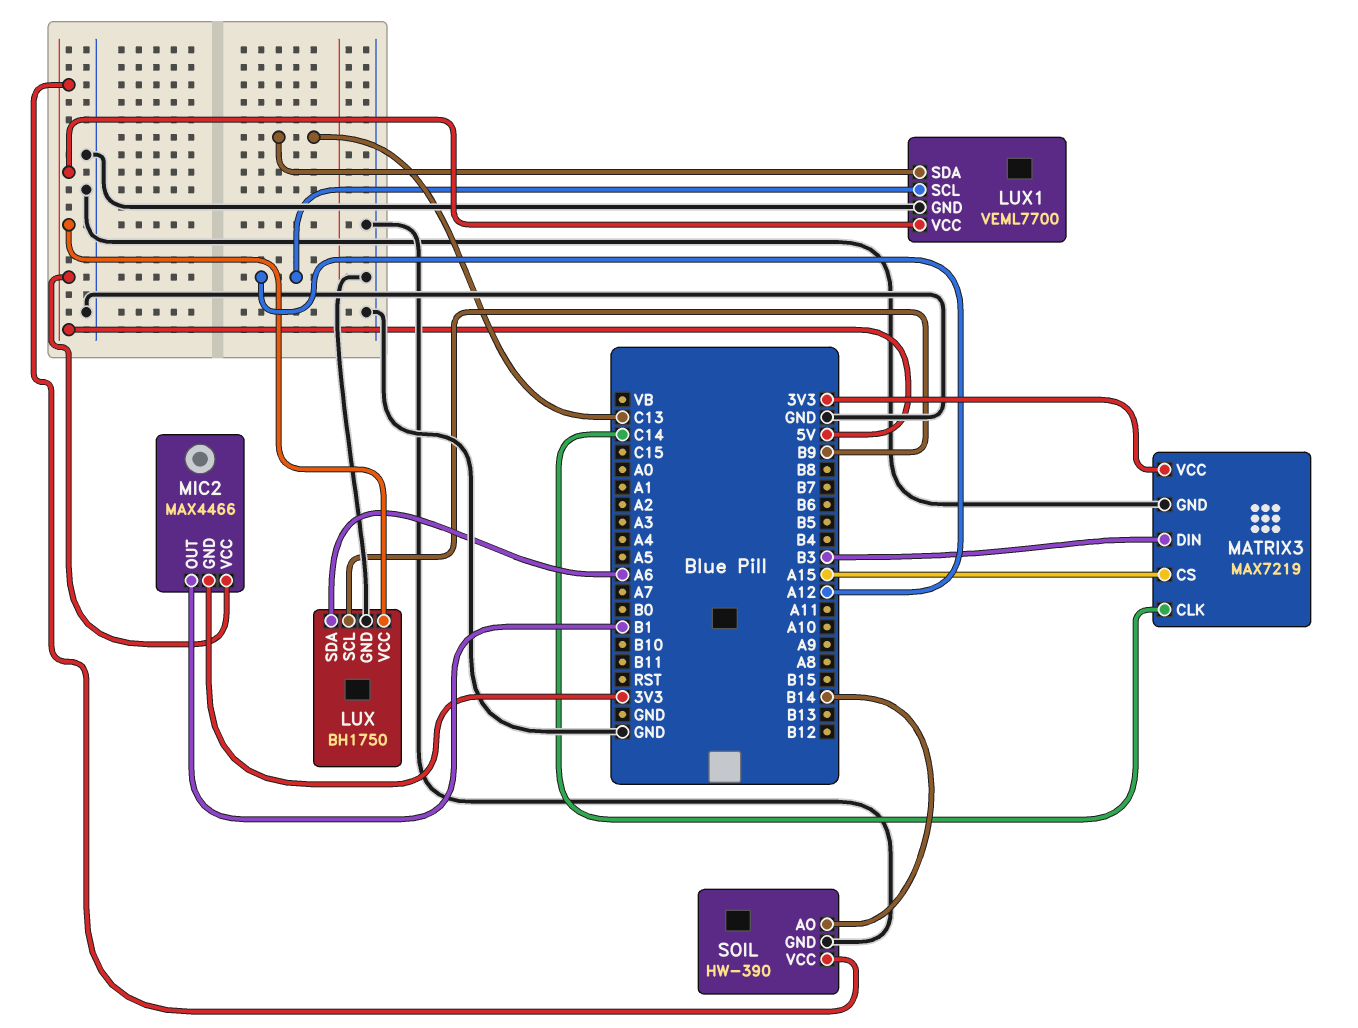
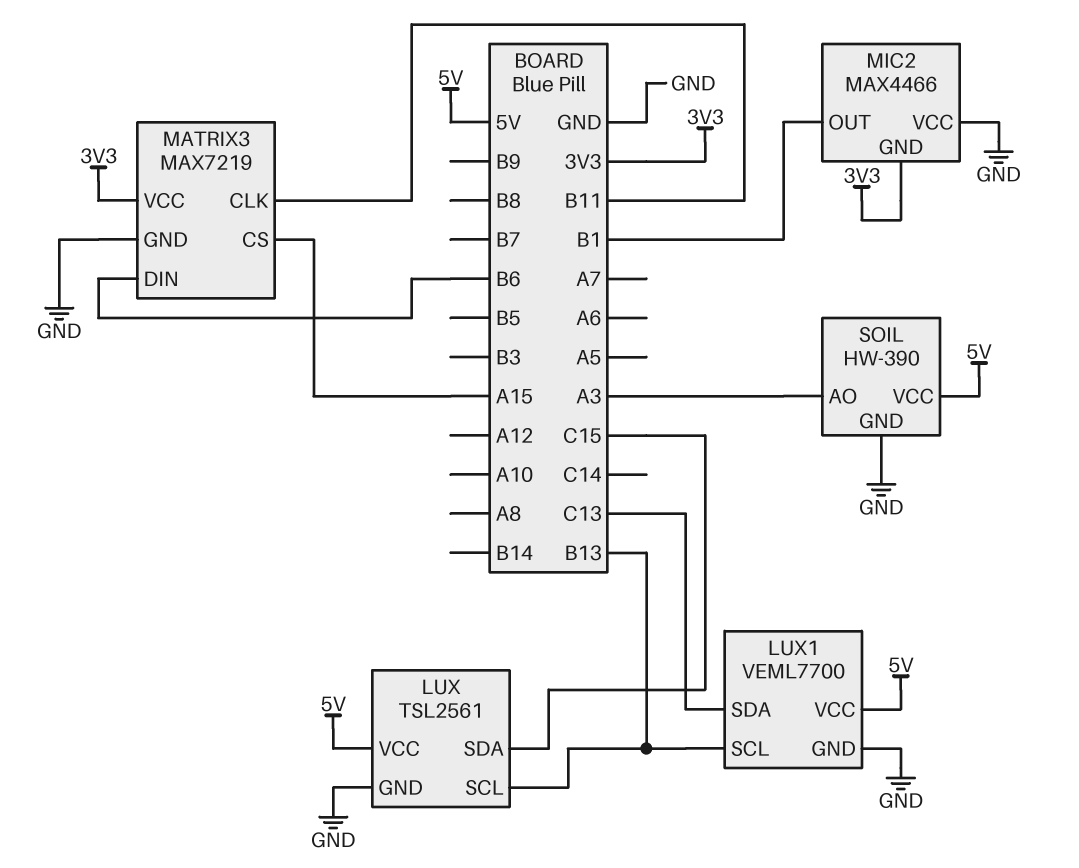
LUX: BH1750 -> TSL2561
LUX pin SCL: B9 -> B13
LUX pin SDA: A6 -> C15
LUX1 pin SCL: A12 -> B13
MATRIX3 pin CLK: C14 -> B11
MATRIX3 pin DIN: B3 -> B6
MIC2 pin VCC: 5V -> GND
SOIL pin AO: B14 -> A3

